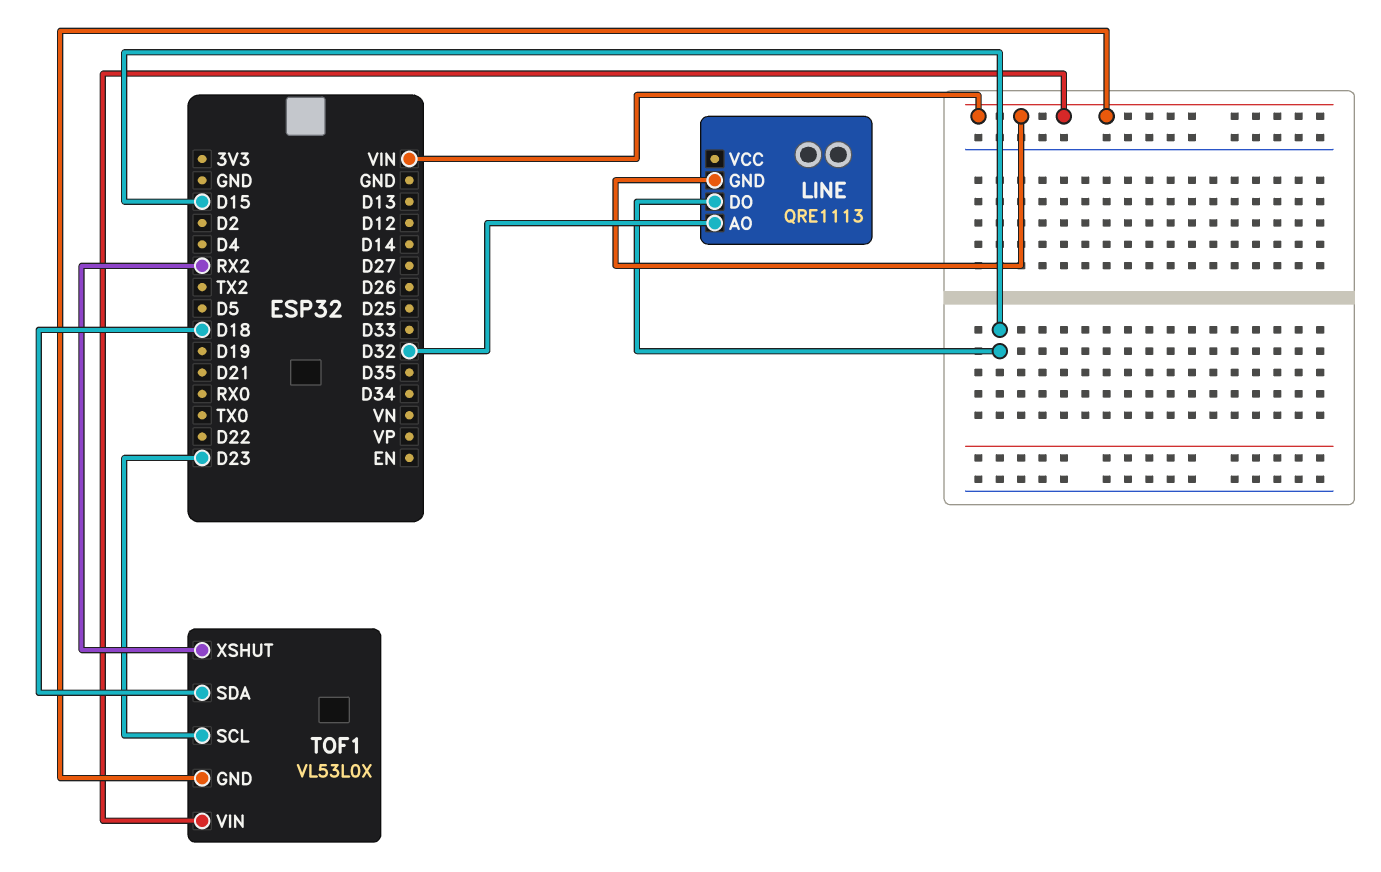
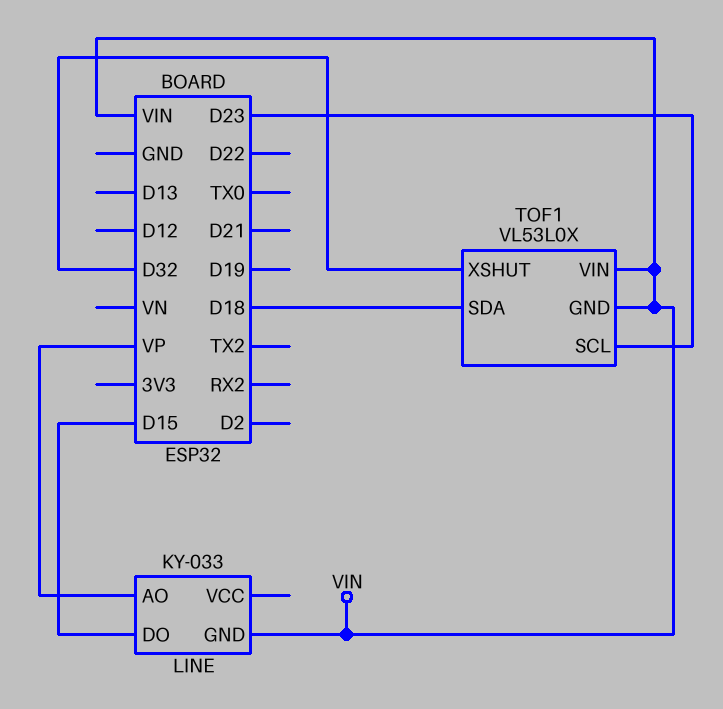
LINE: QRE1113 -> KY-033
LINE pin AO: D32 -> VP
TOF1 pin XSHUT: RX2 -> D32

